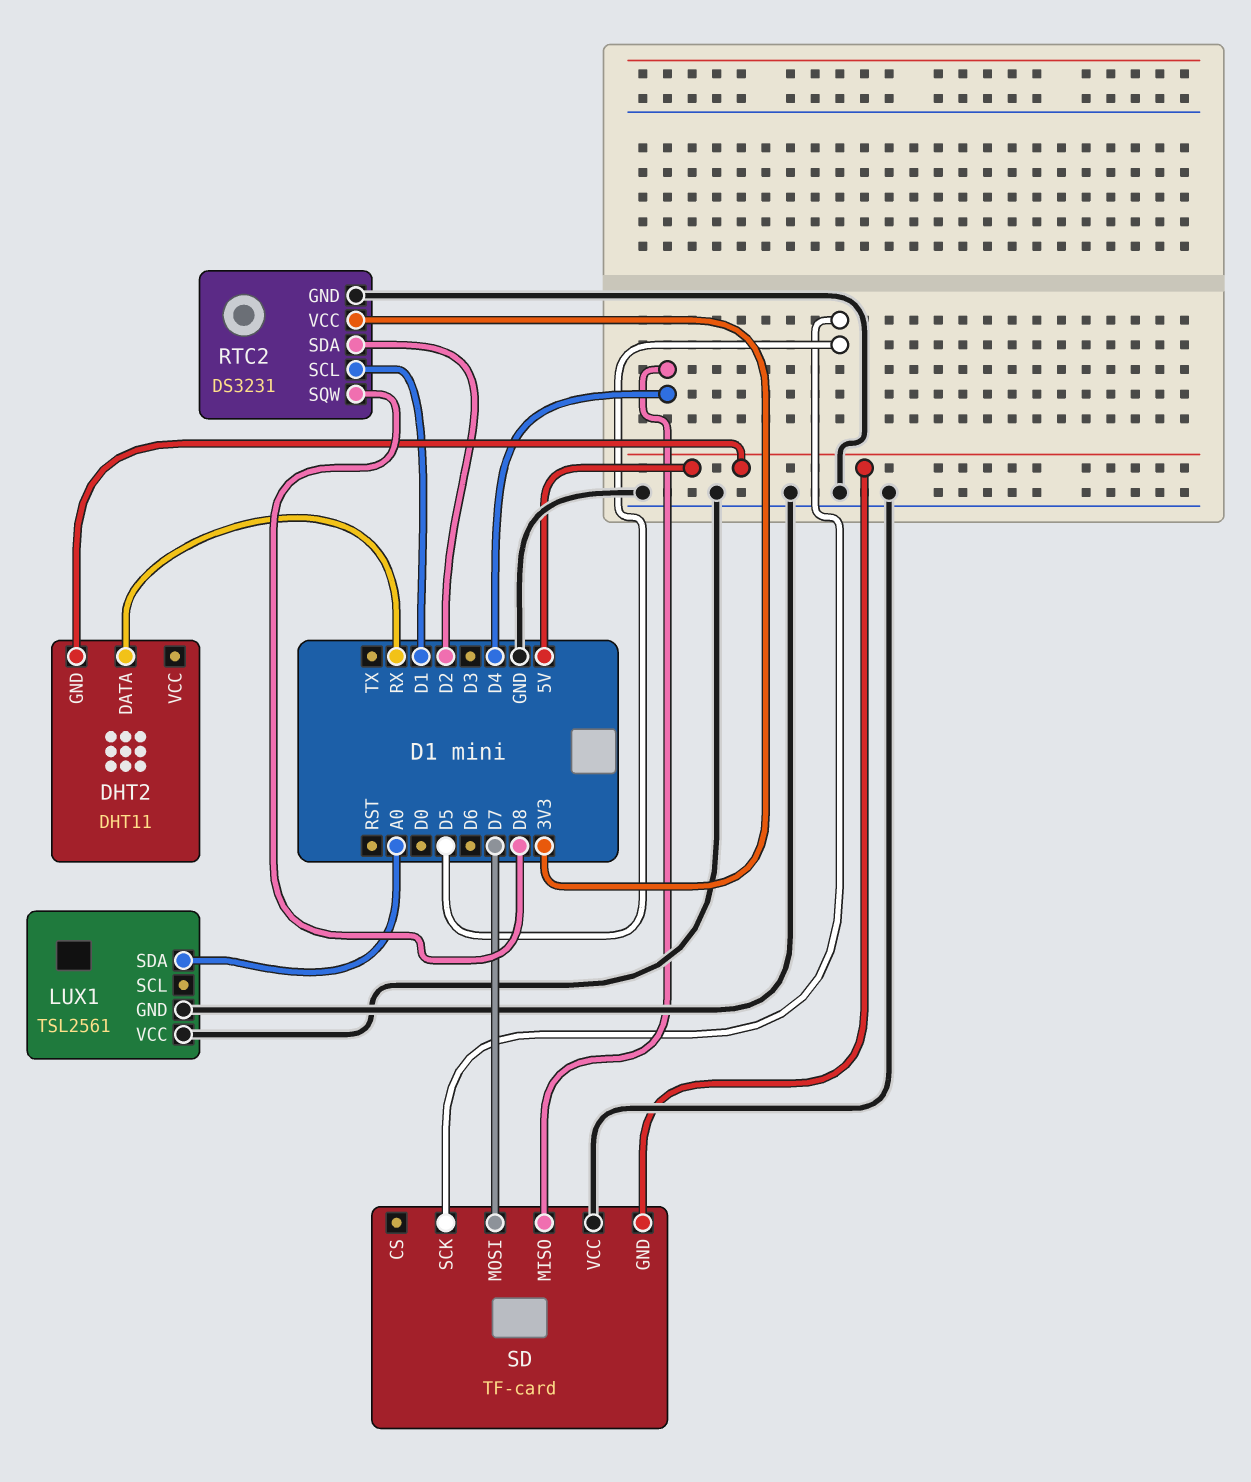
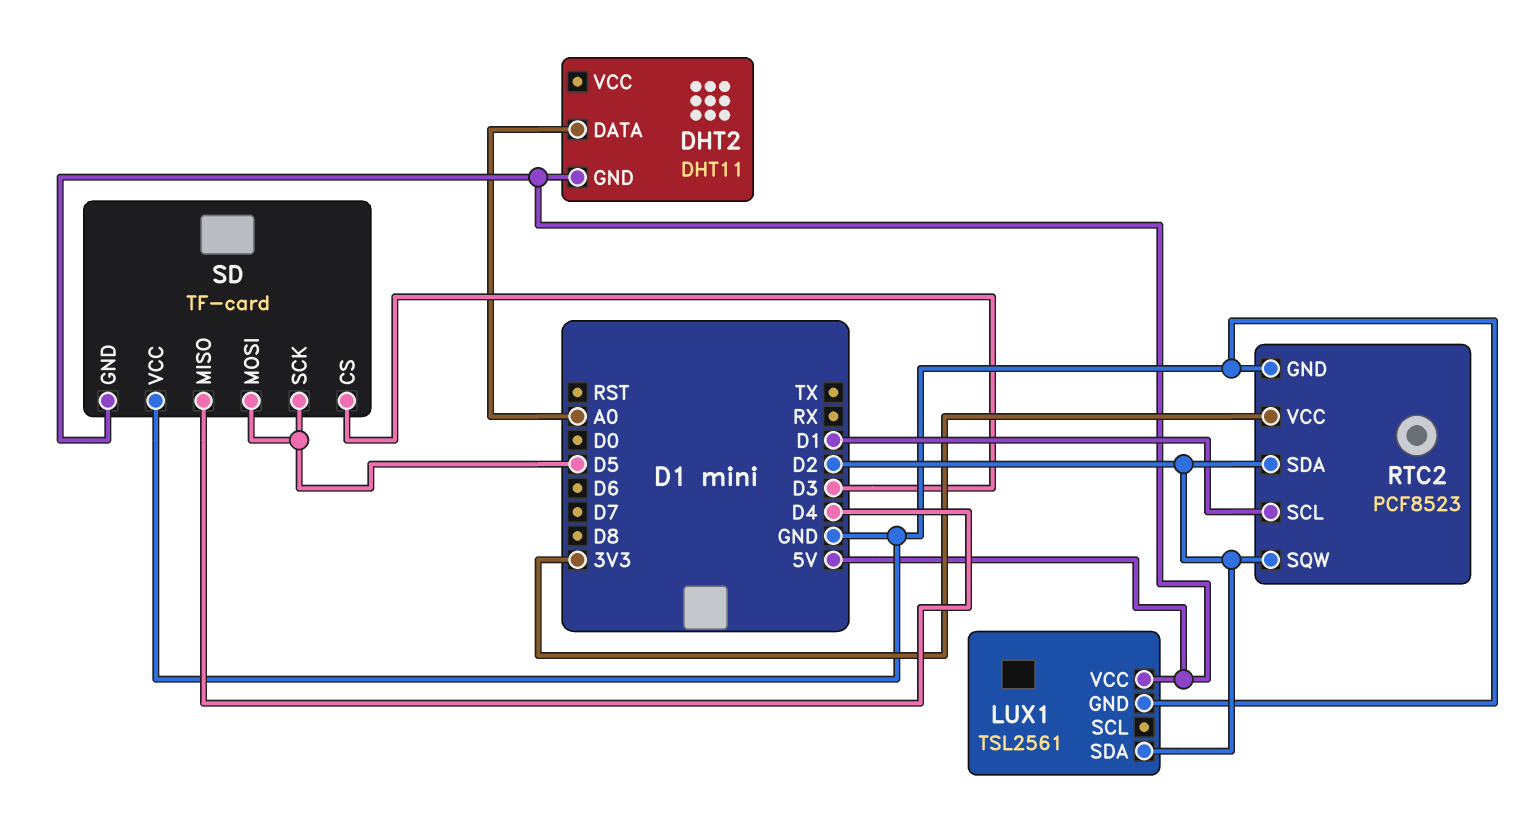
DHT2 pin DATA: RX -> A0
LUX1 pin SDA: A0 -> D2
LUX1 pin VCC: GND -> 5V
RTC2: DS3231 -> PCF8523
RTC2 pin SQW: D8 -> D2
SD pin CS: none -> D3
SD pin MOSI: D7 -> D5

